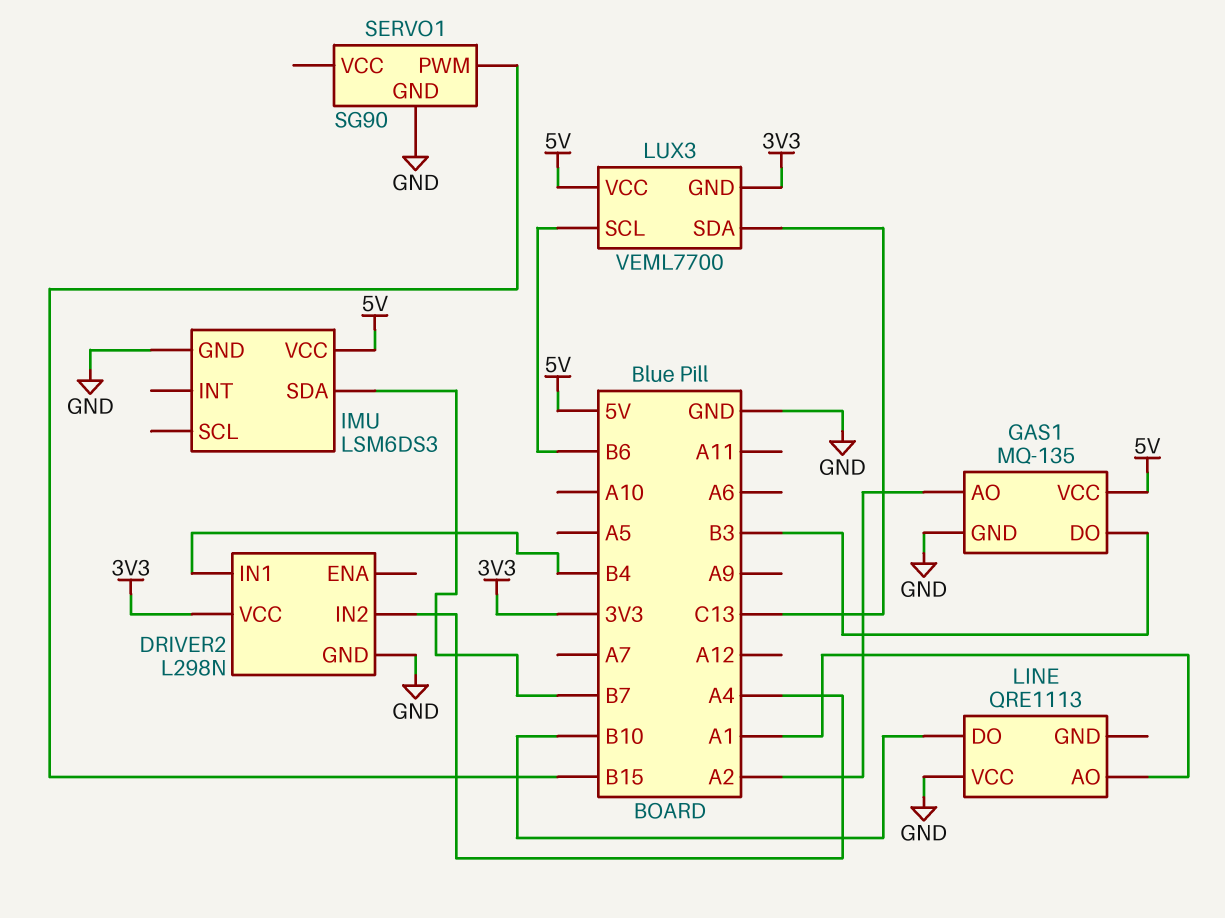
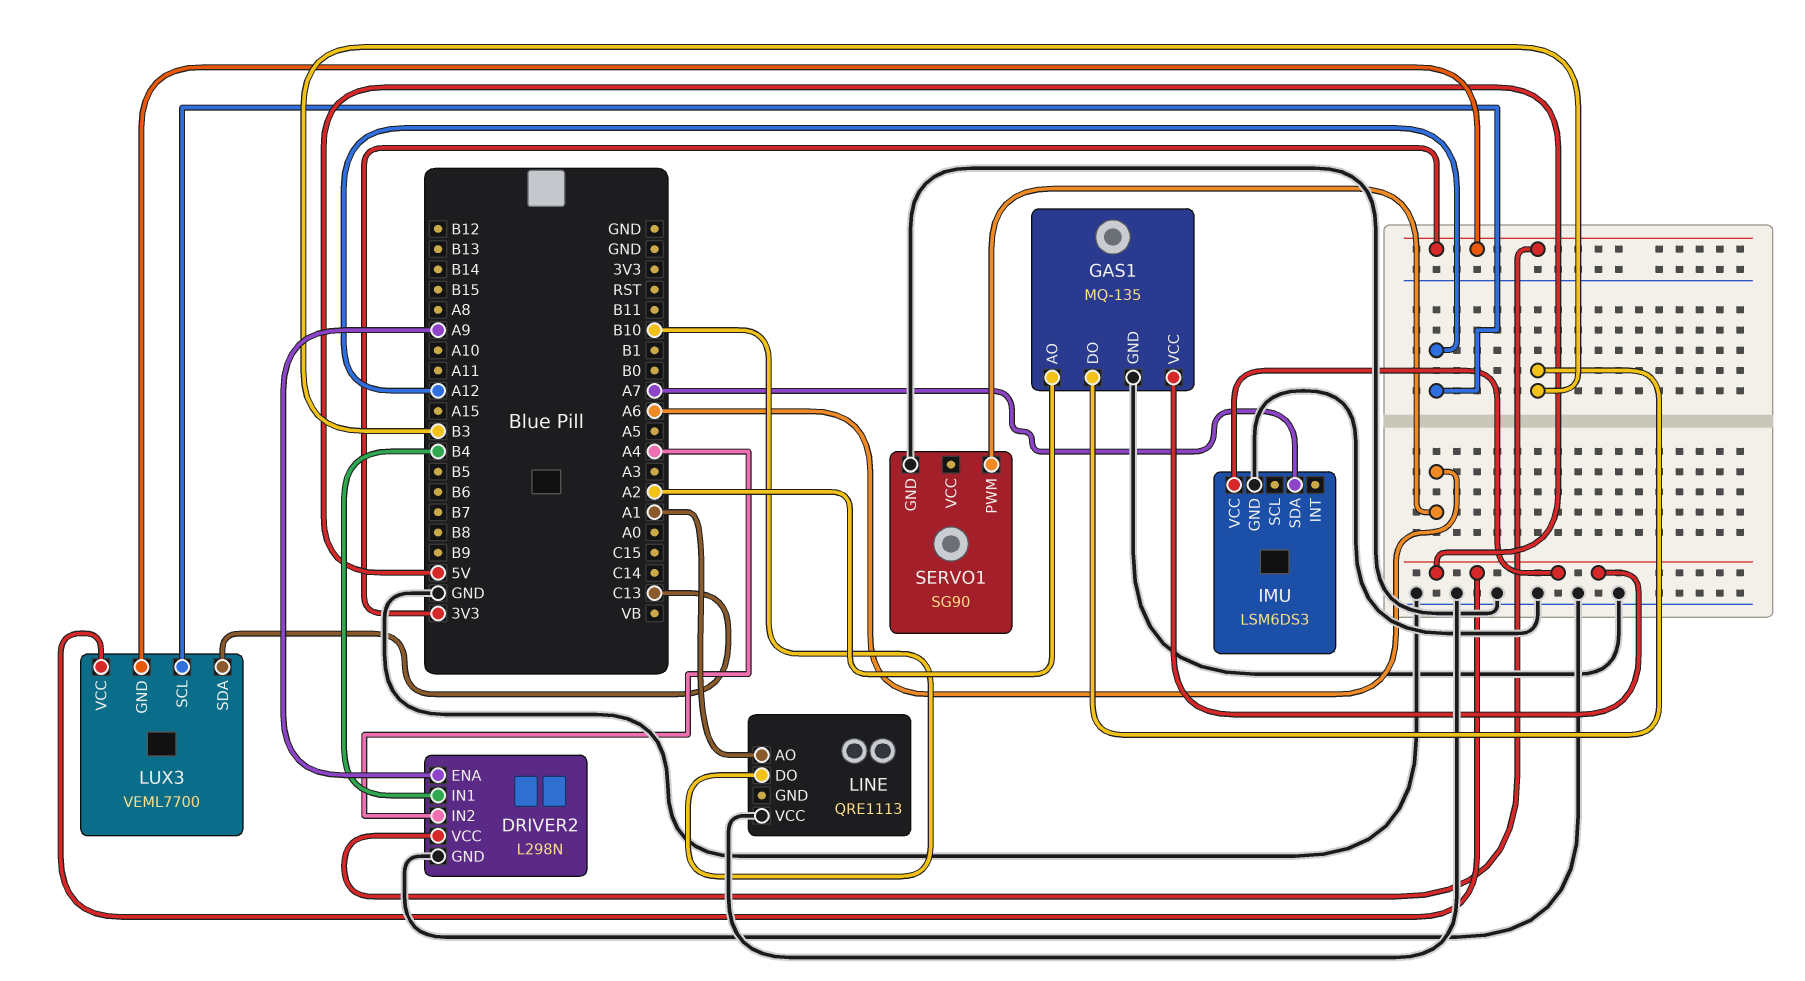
DRIVER2 pin ENA: none -> A9
IMU pin SDA: B7 -> A7
LUX3 pin SCL: B6 -> A12
SERVO1 pin PWM: B15 -> A6

